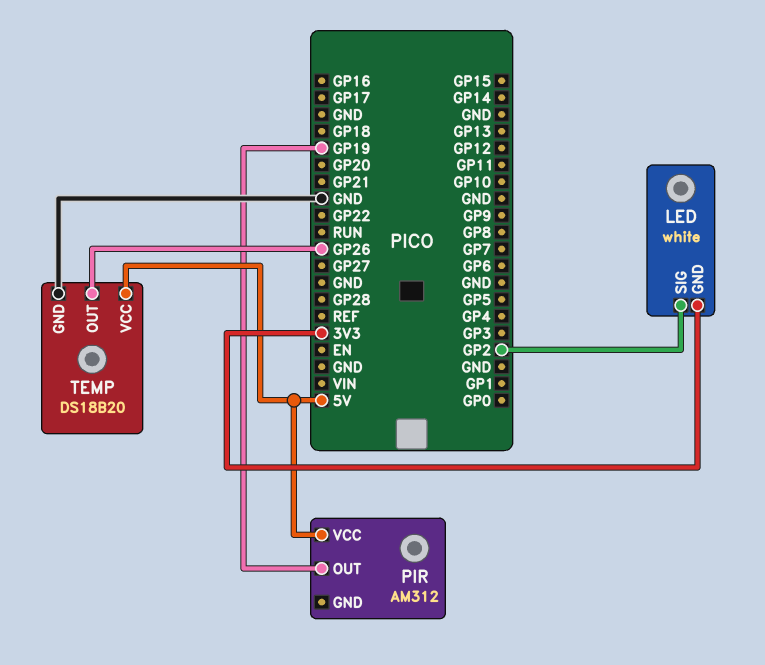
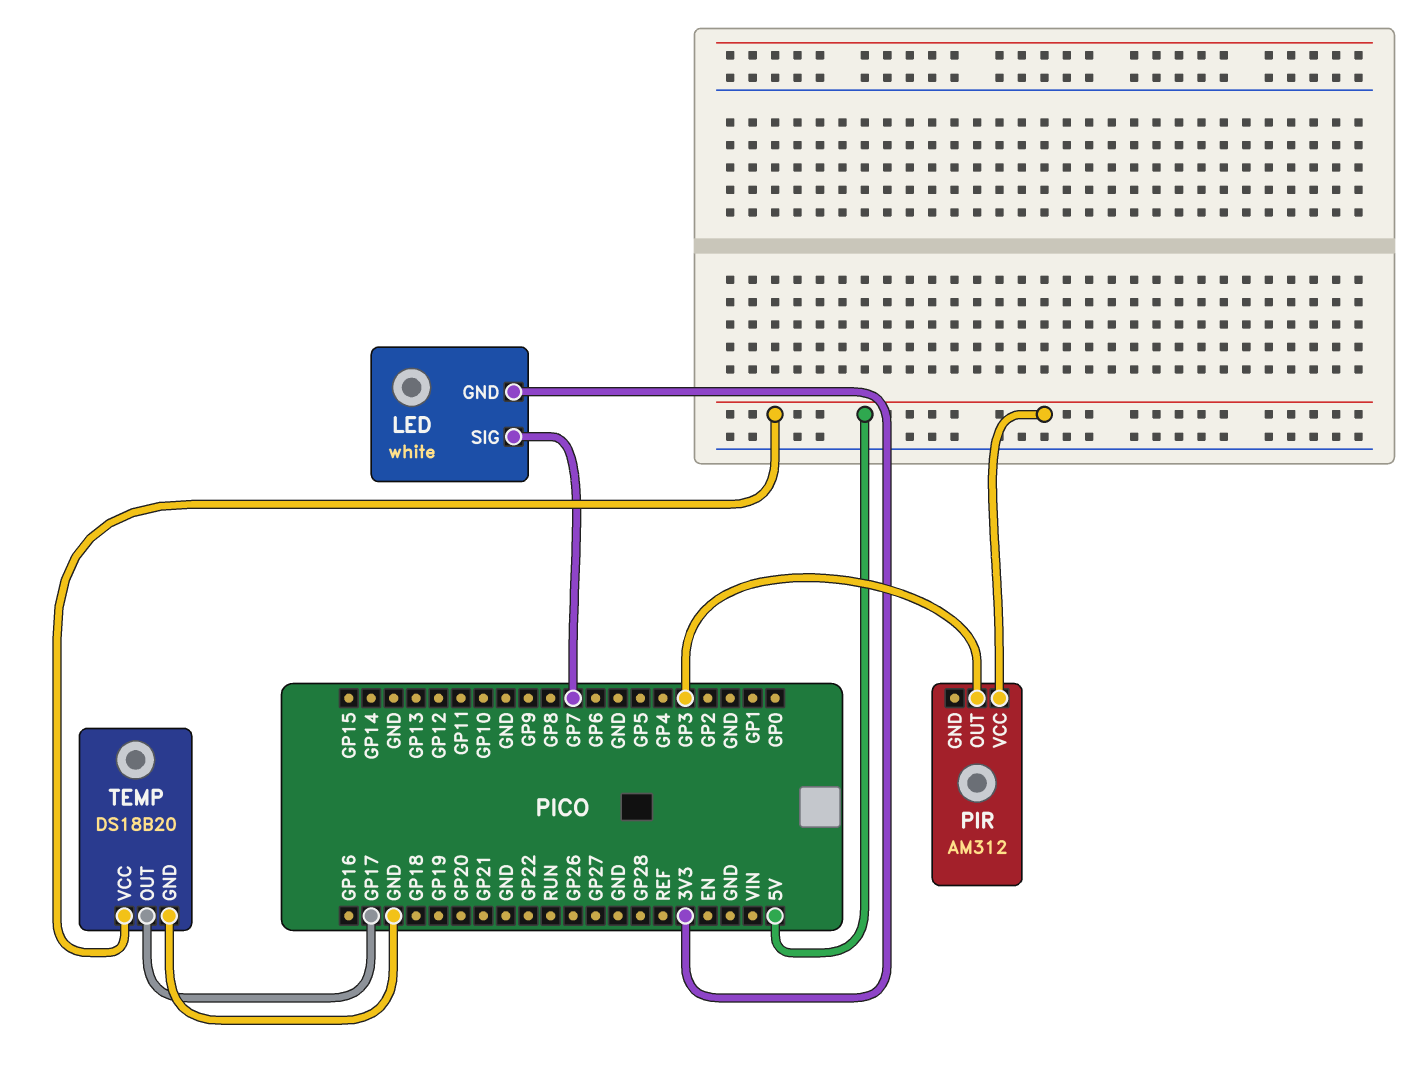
LED pin SIG: GP2 -> GP7
PIR pin OUT: GP19 -> GP3
TEMP pin OUT: GP26 -> GP17

